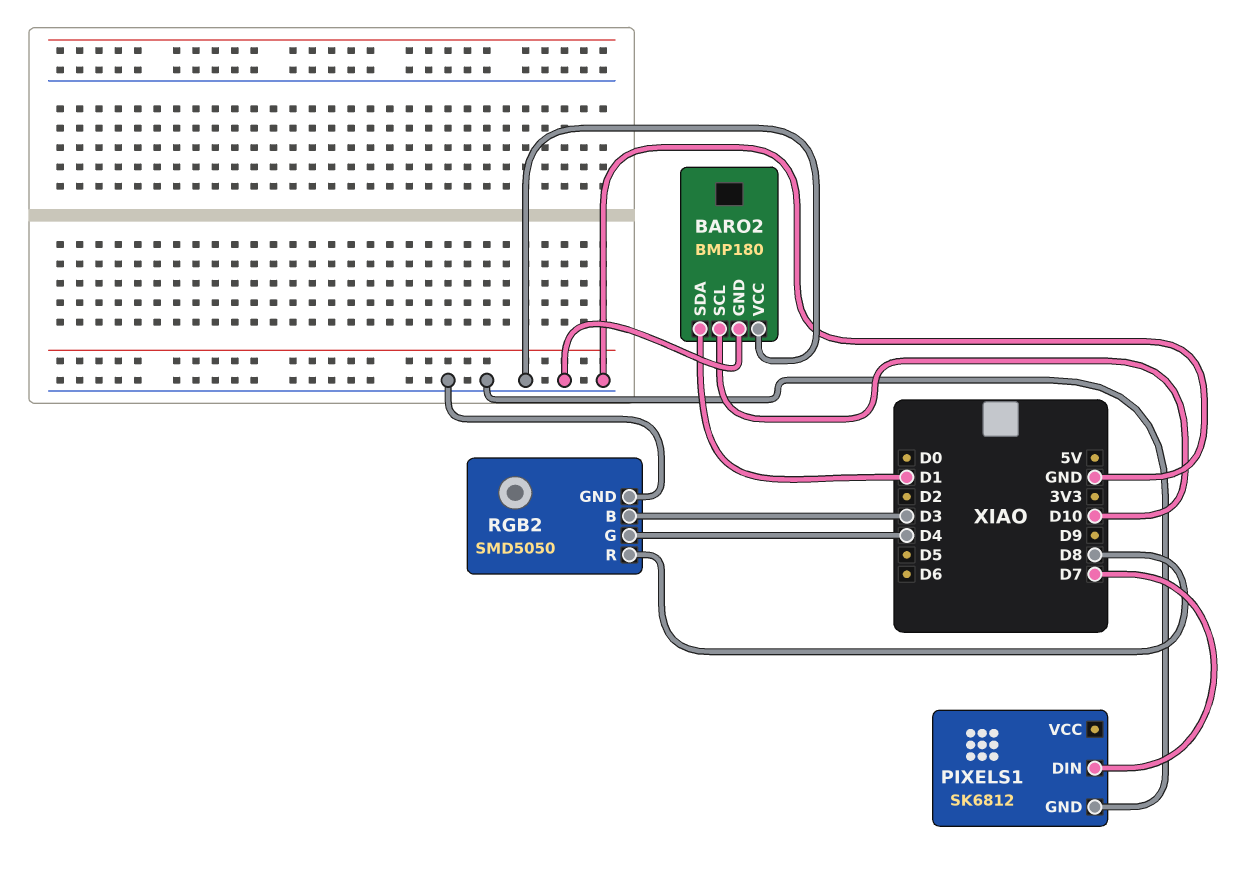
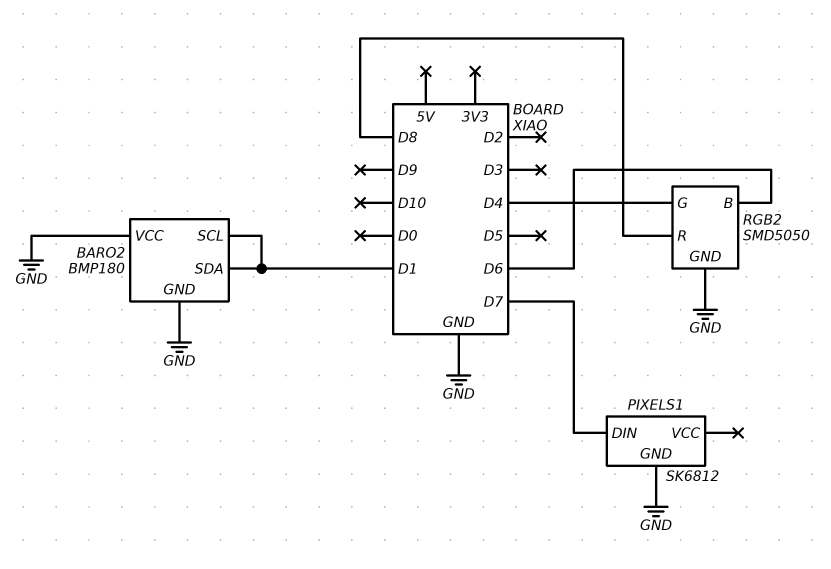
BARO2 pin SCL: D10 -> D1
RGB2 pin B: D3 -> D6

